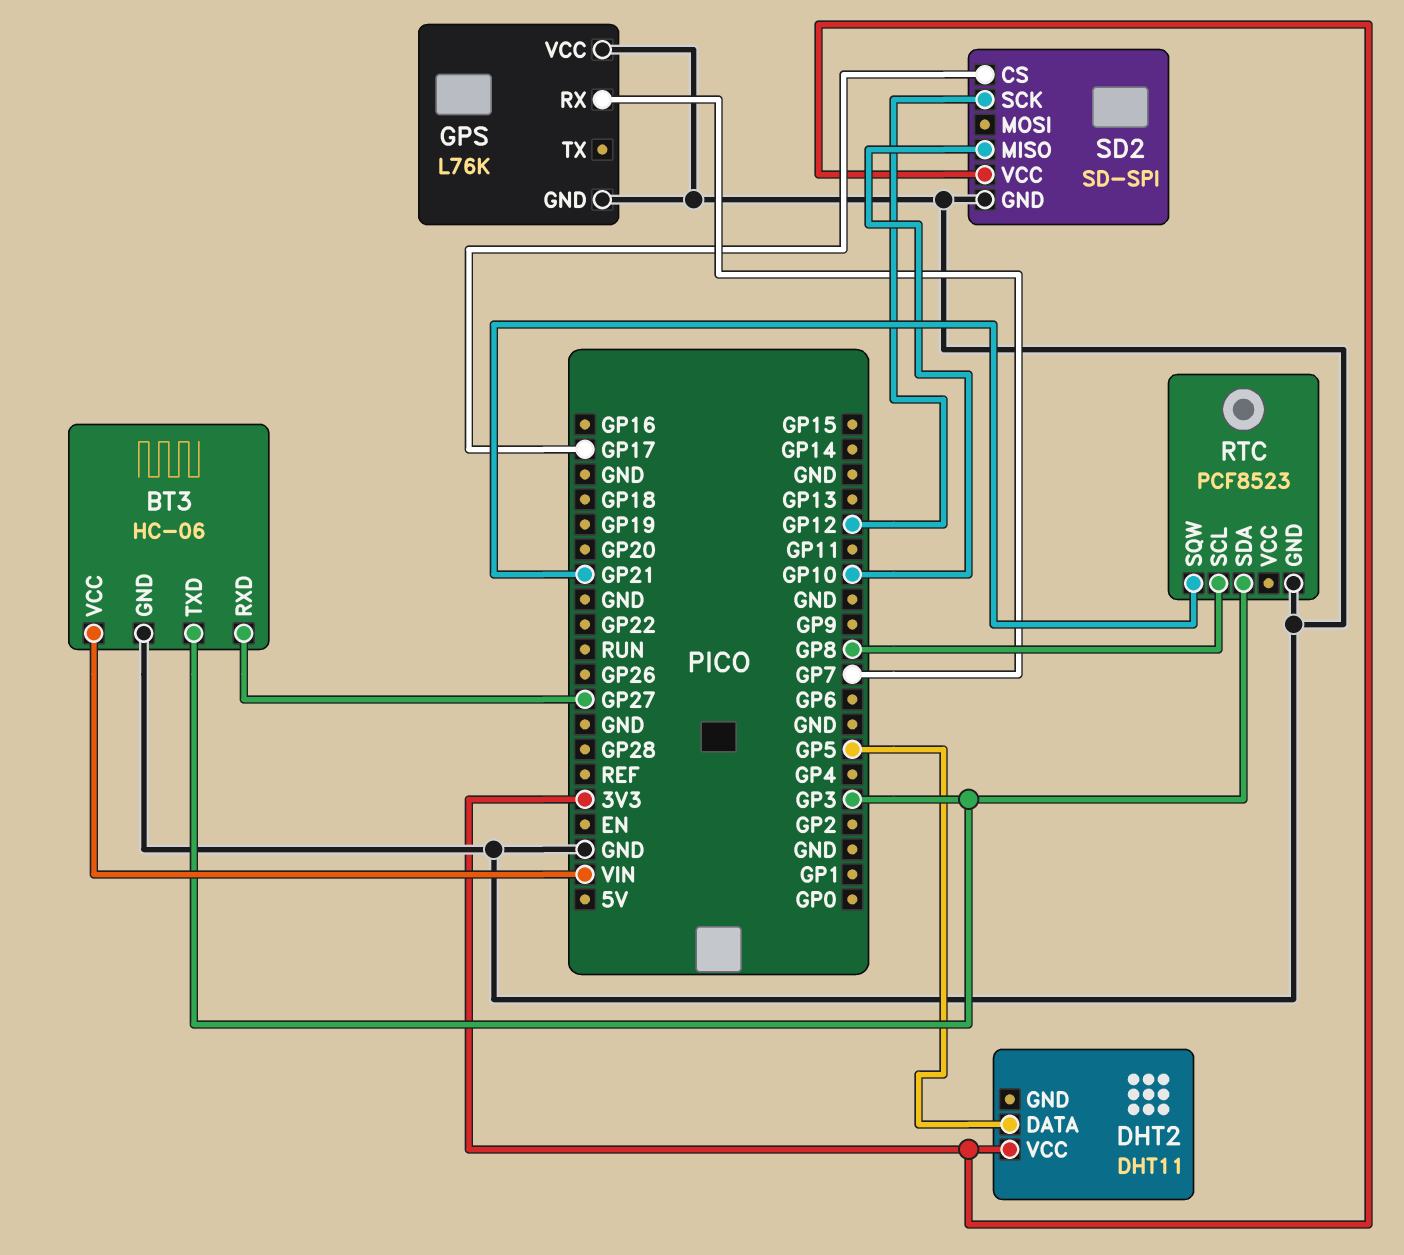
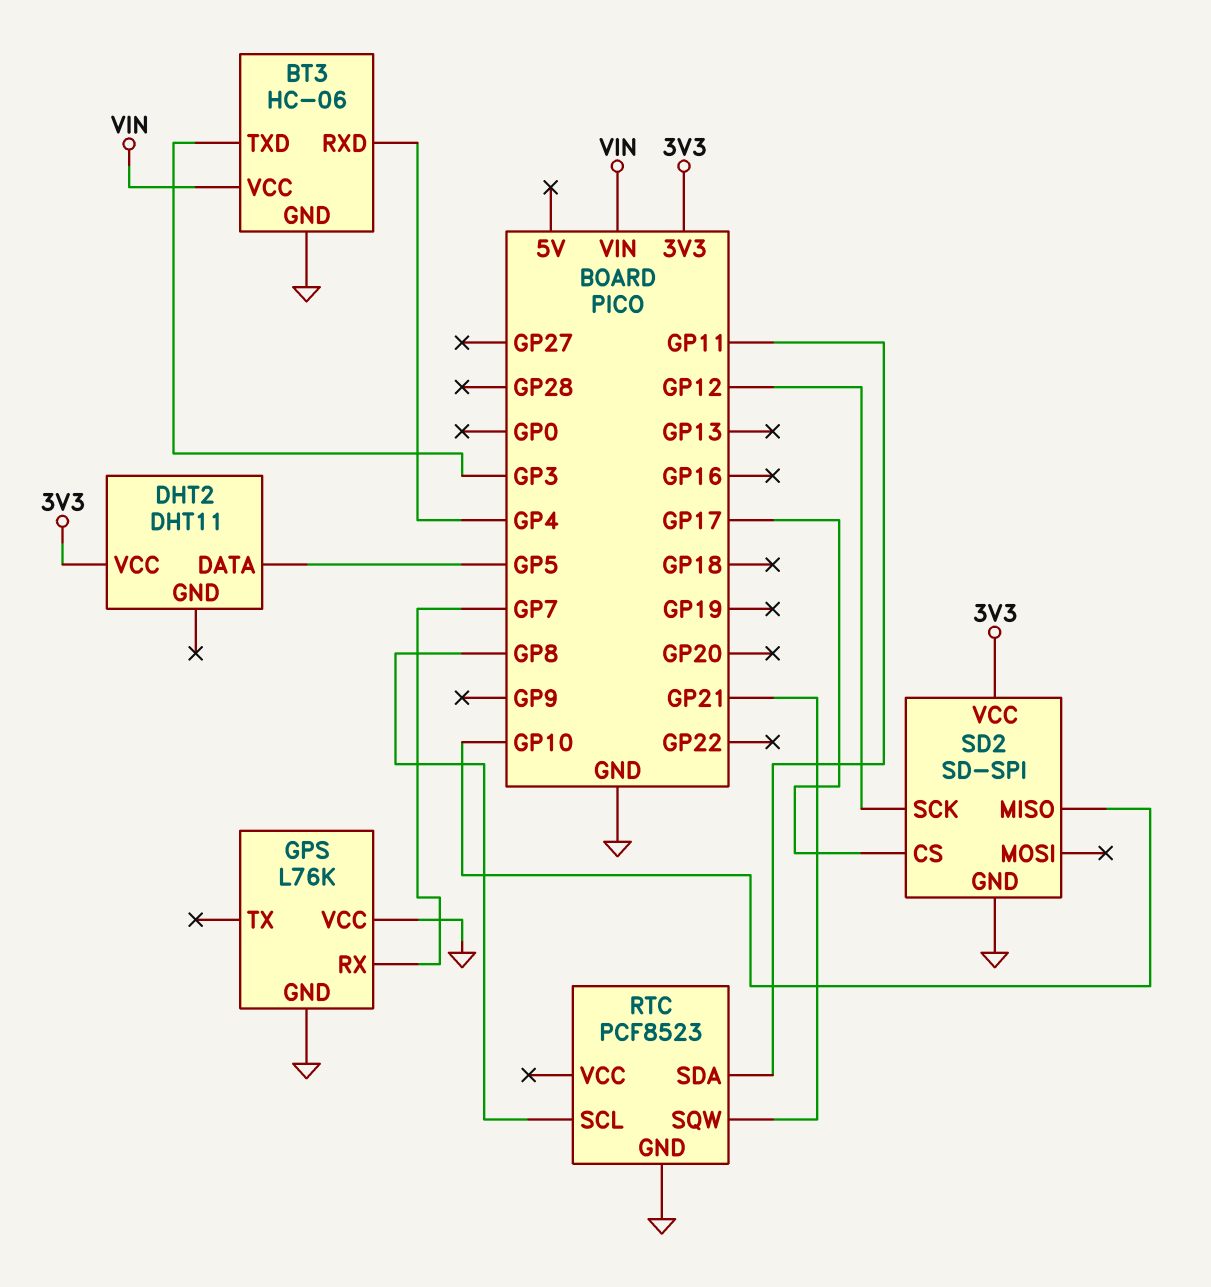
BT3 pin RXD: GP27 -> GP4
RTC pin SDA: GP3 -> GP11

